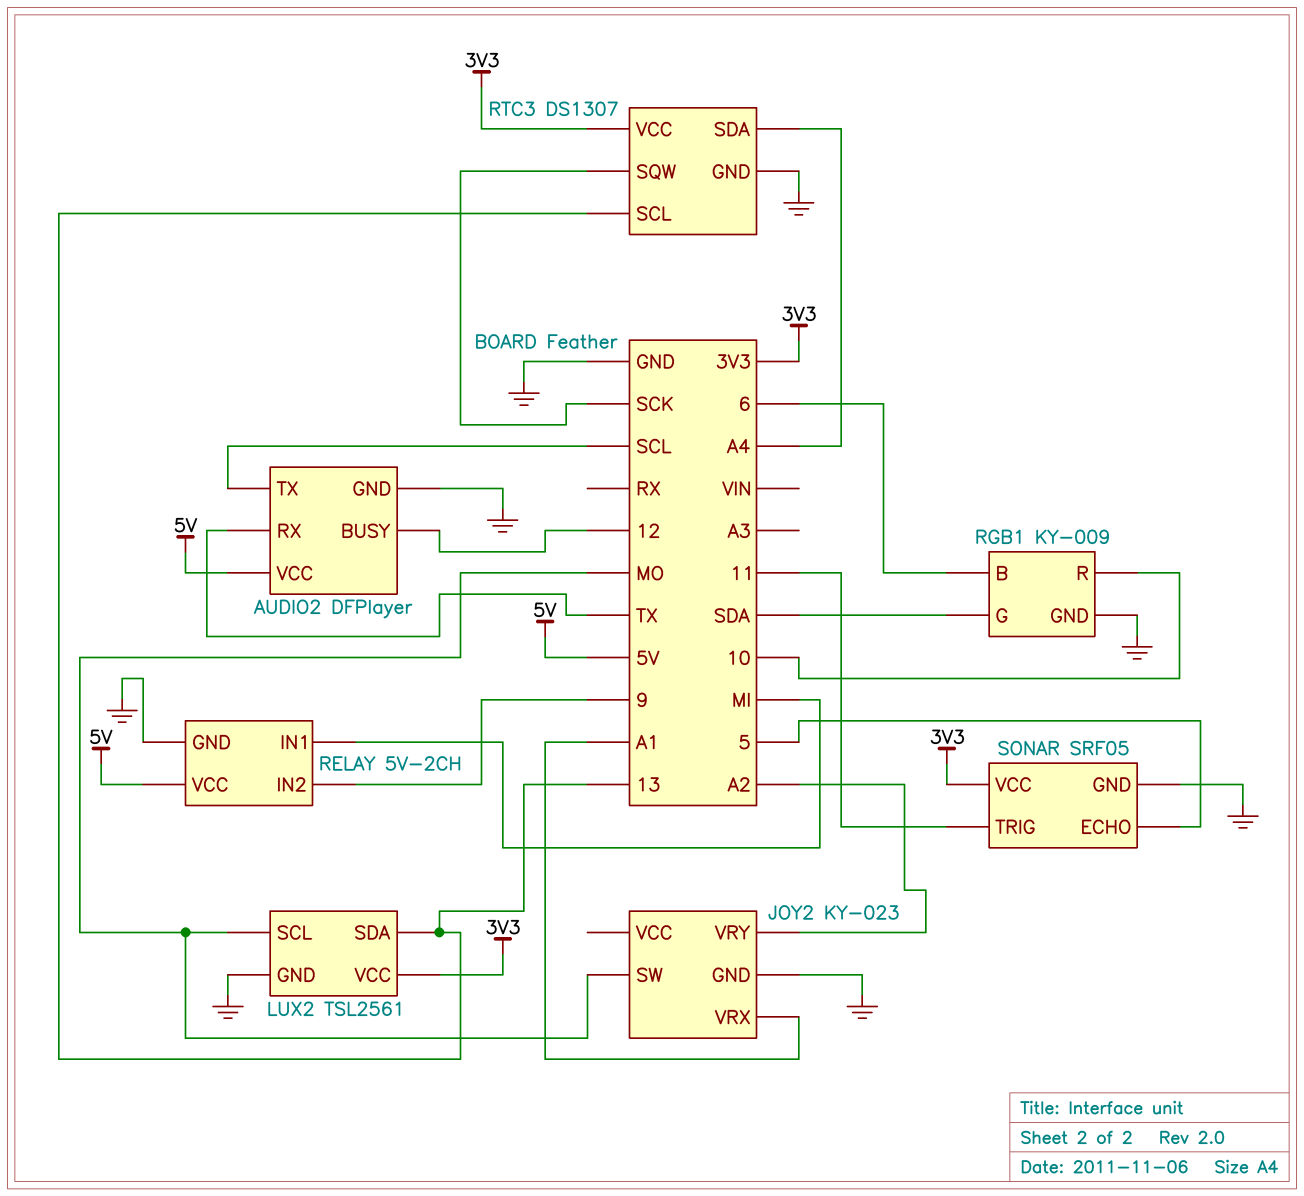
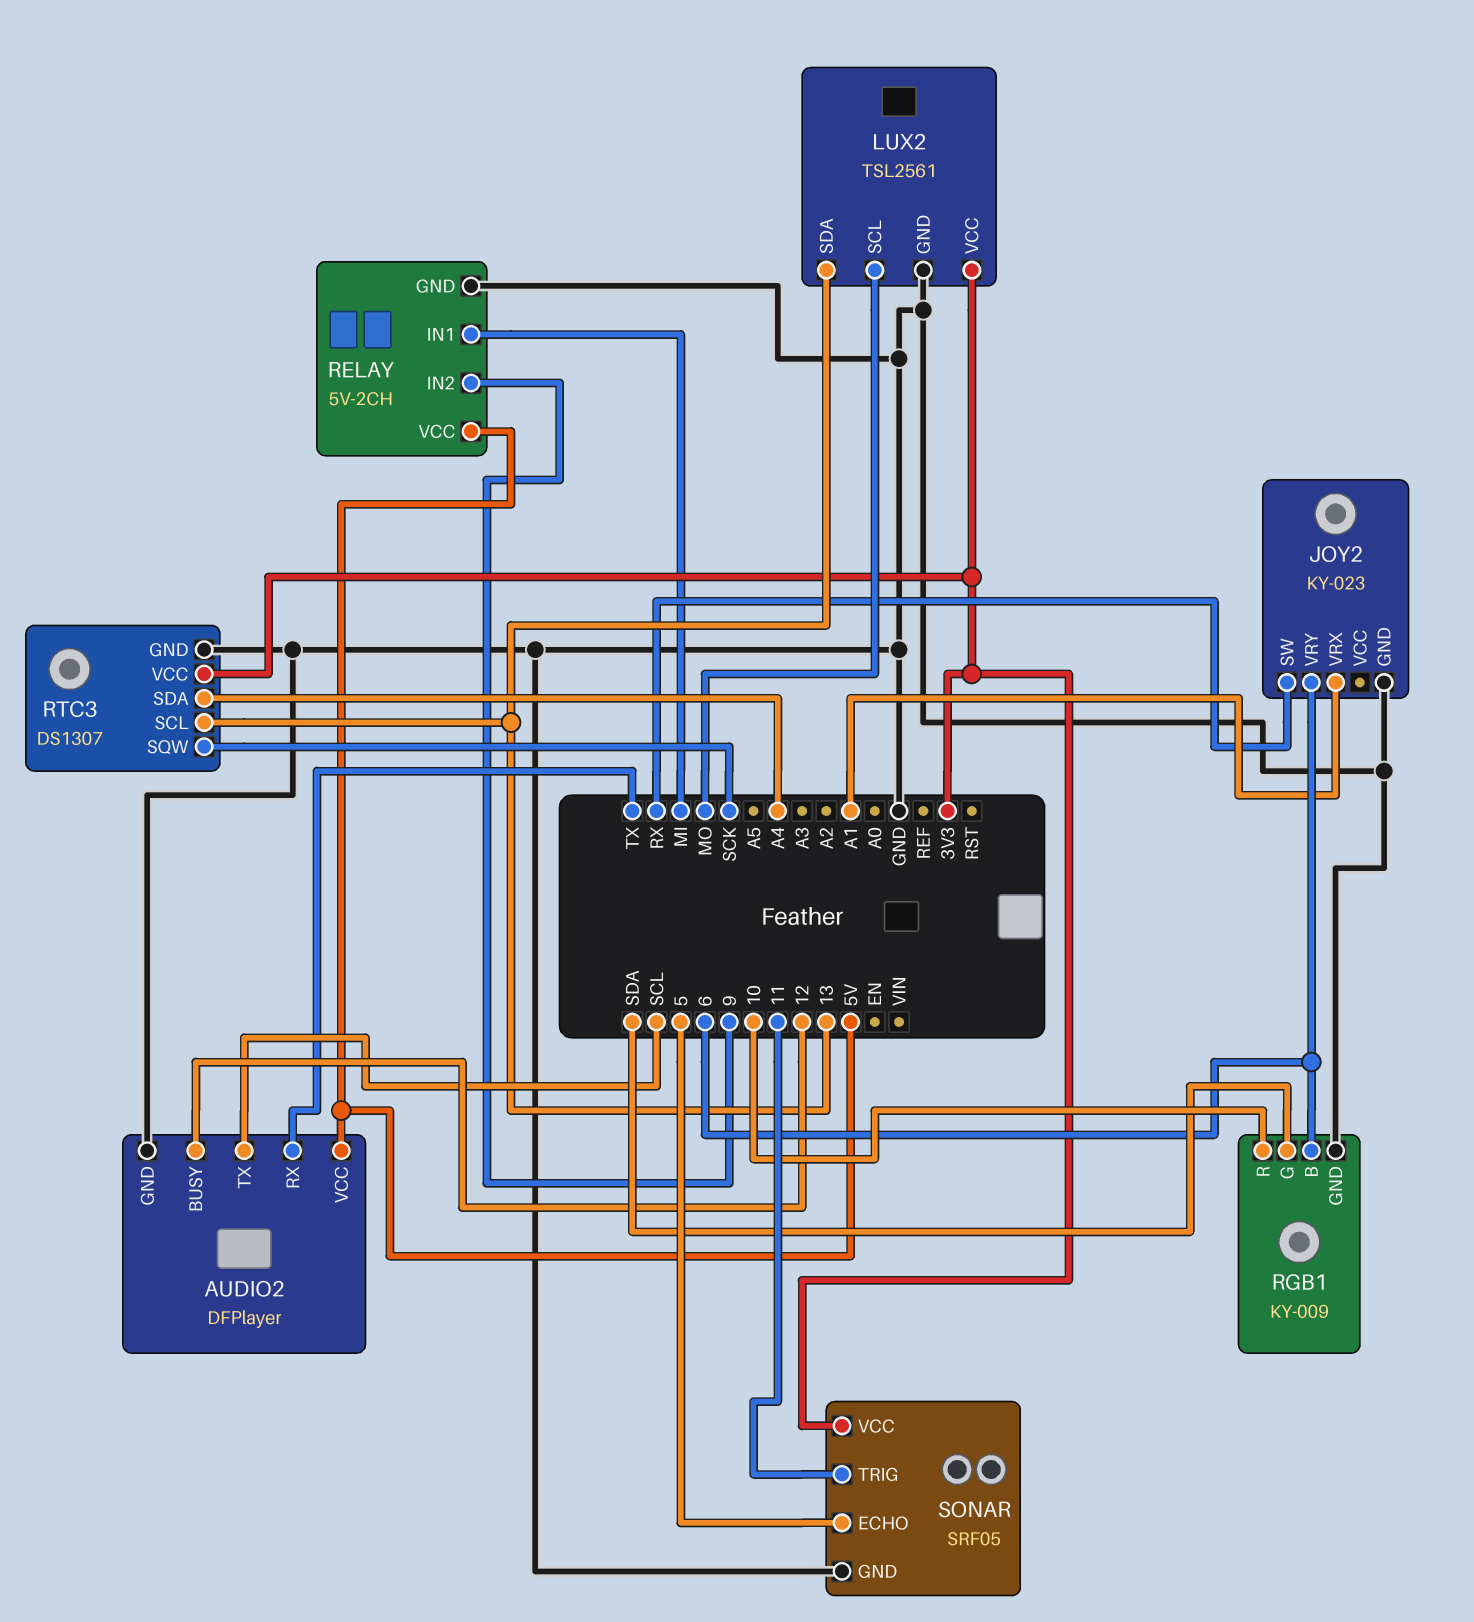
JOY2 pin SW: MO -> RX
JOY2 pin VRY: A2 -> 6

